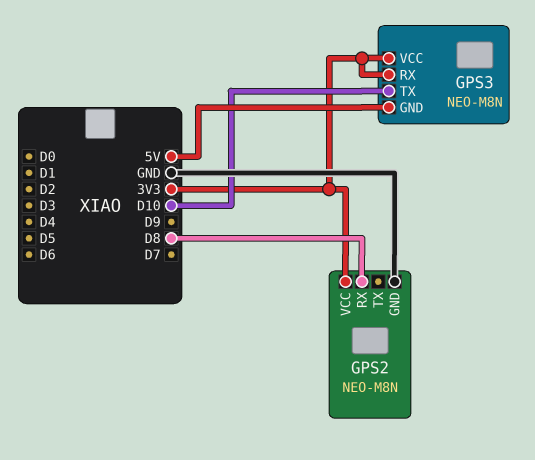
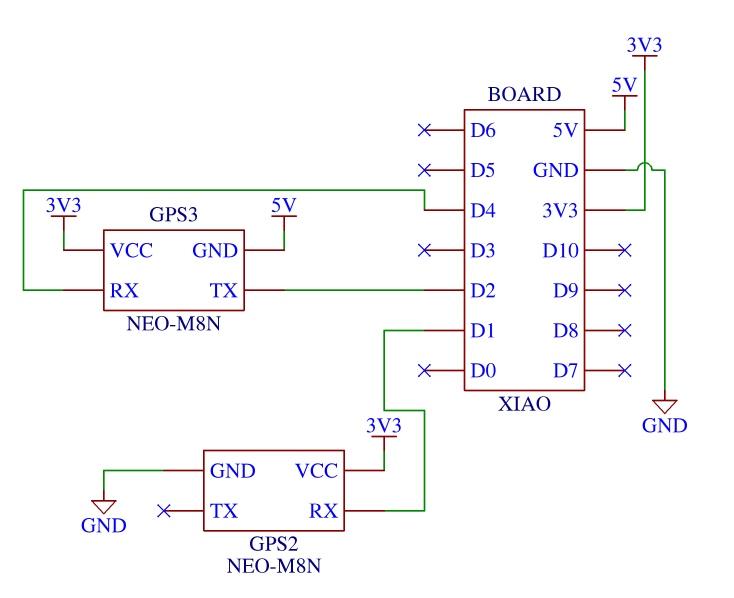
GPS2 pin RX: D8 -> D1
GPS3 pin RX: 3V3 -> D4
GPS3 pin TX: D10 -> D2

